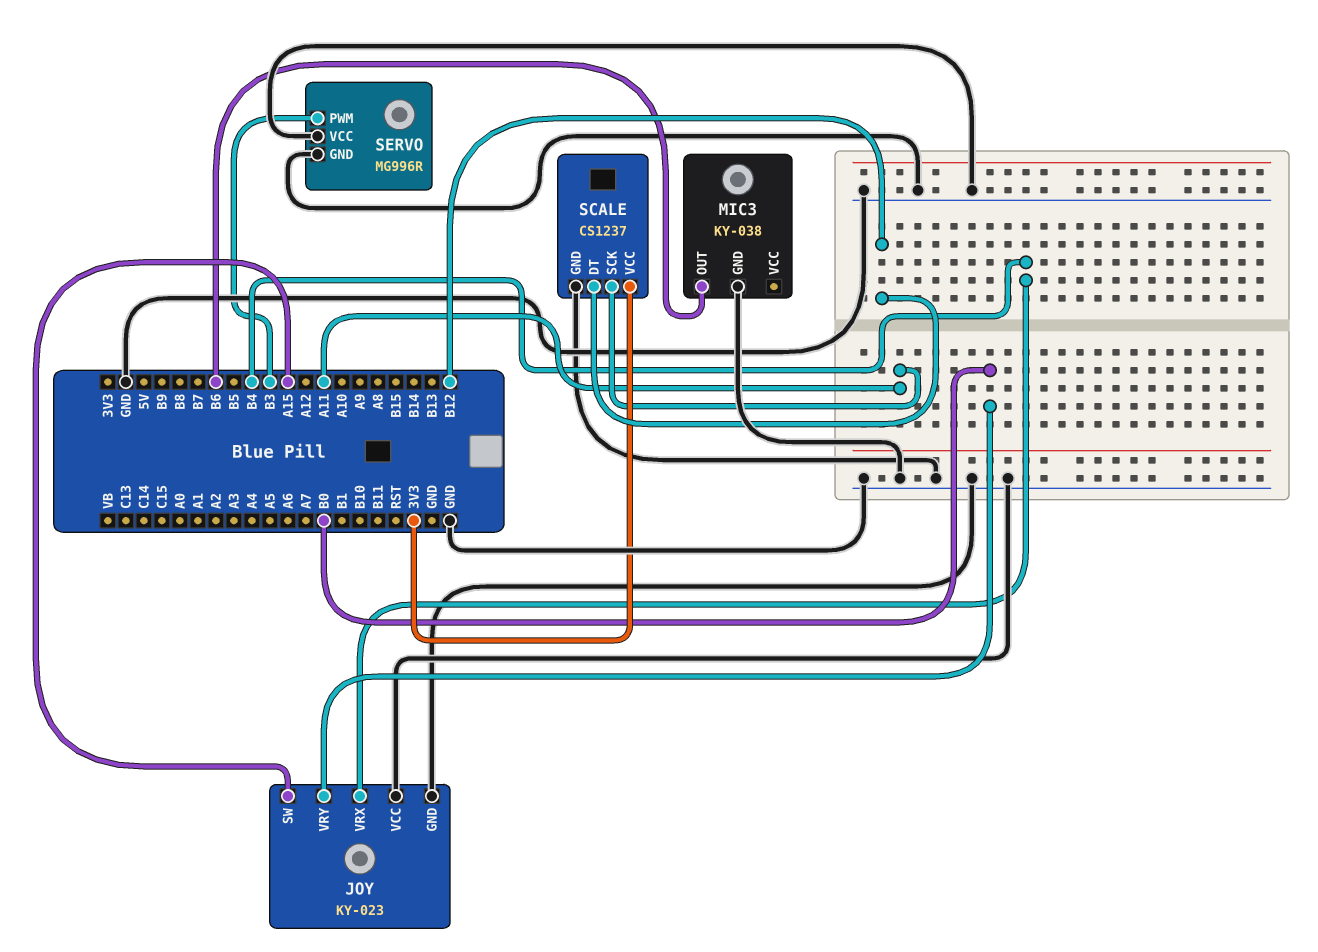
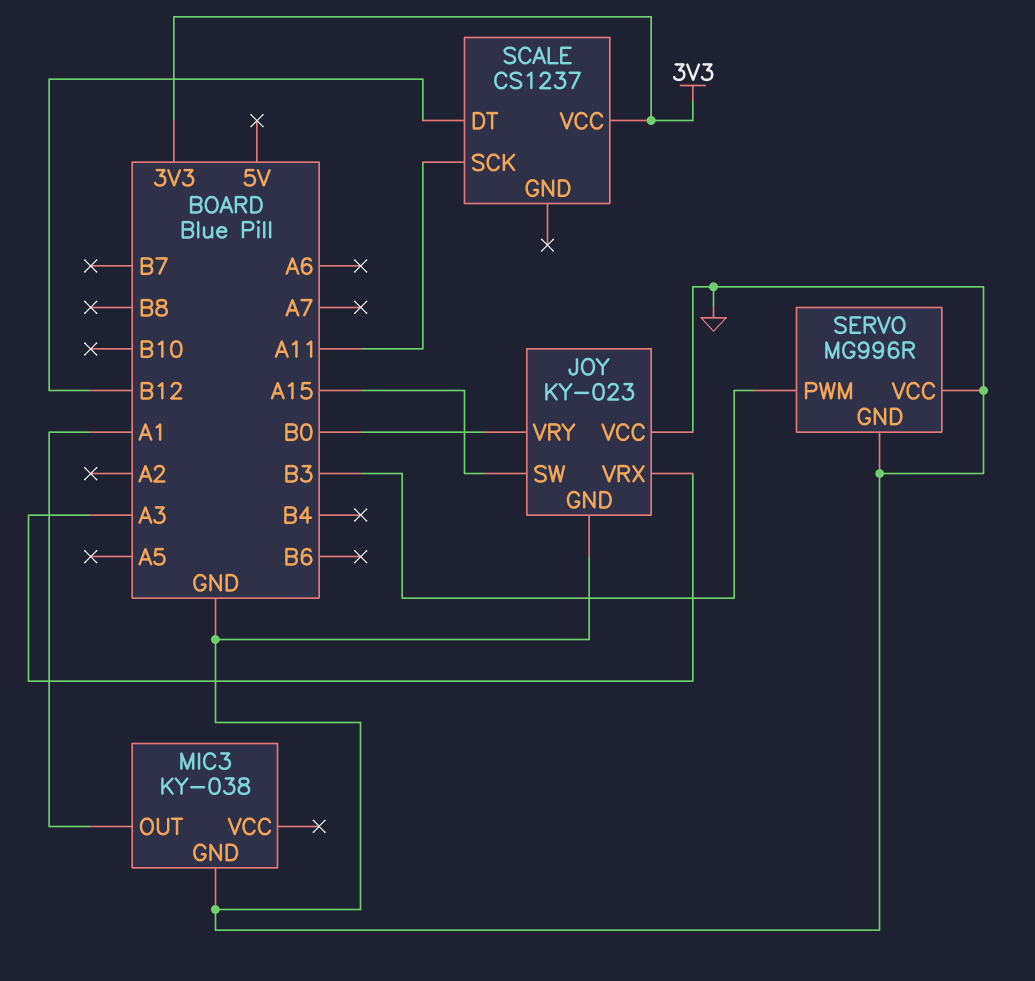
JOY pin VRX: B4 -> A3
MIC3 pin OUT: B6 -> A1
SCALE pin GND: GND -> none

